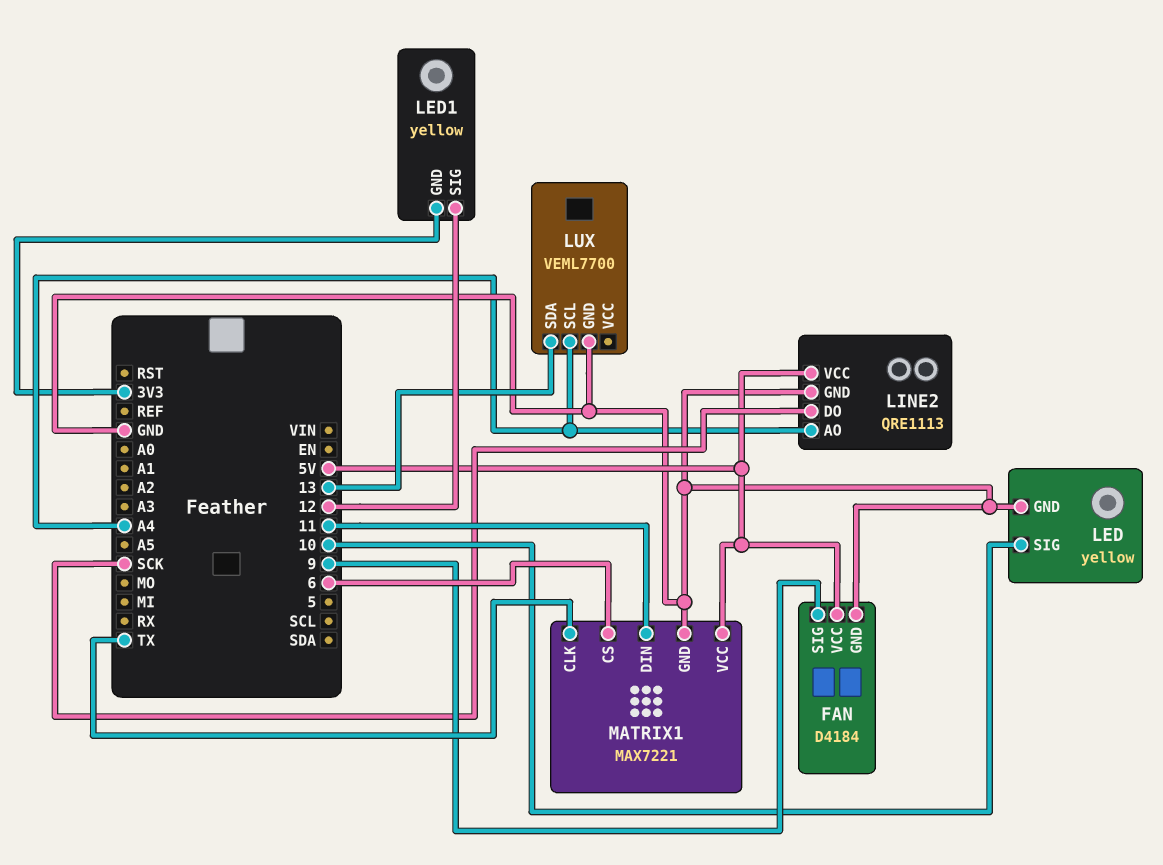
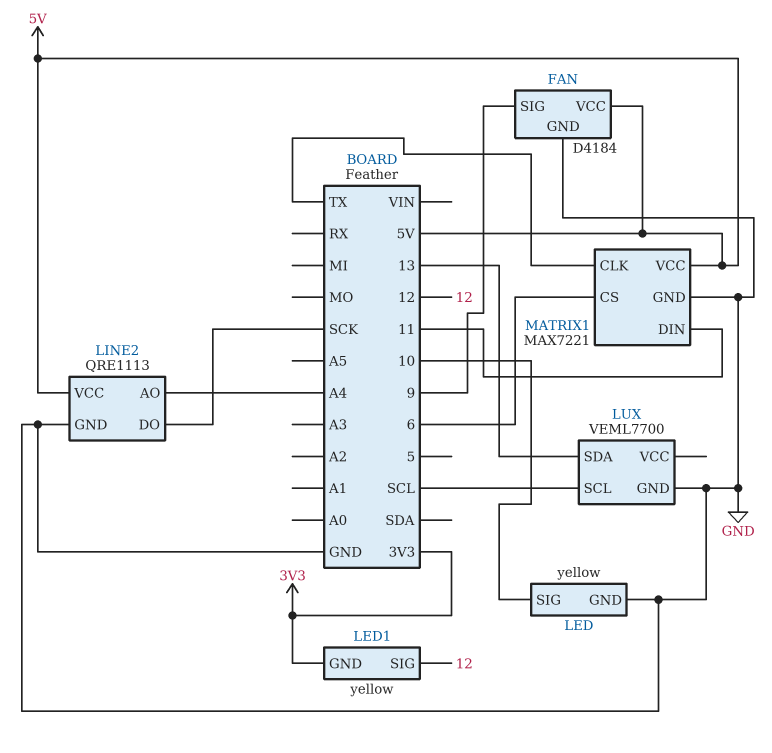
LUX pin SCL: A4 -> SCL

